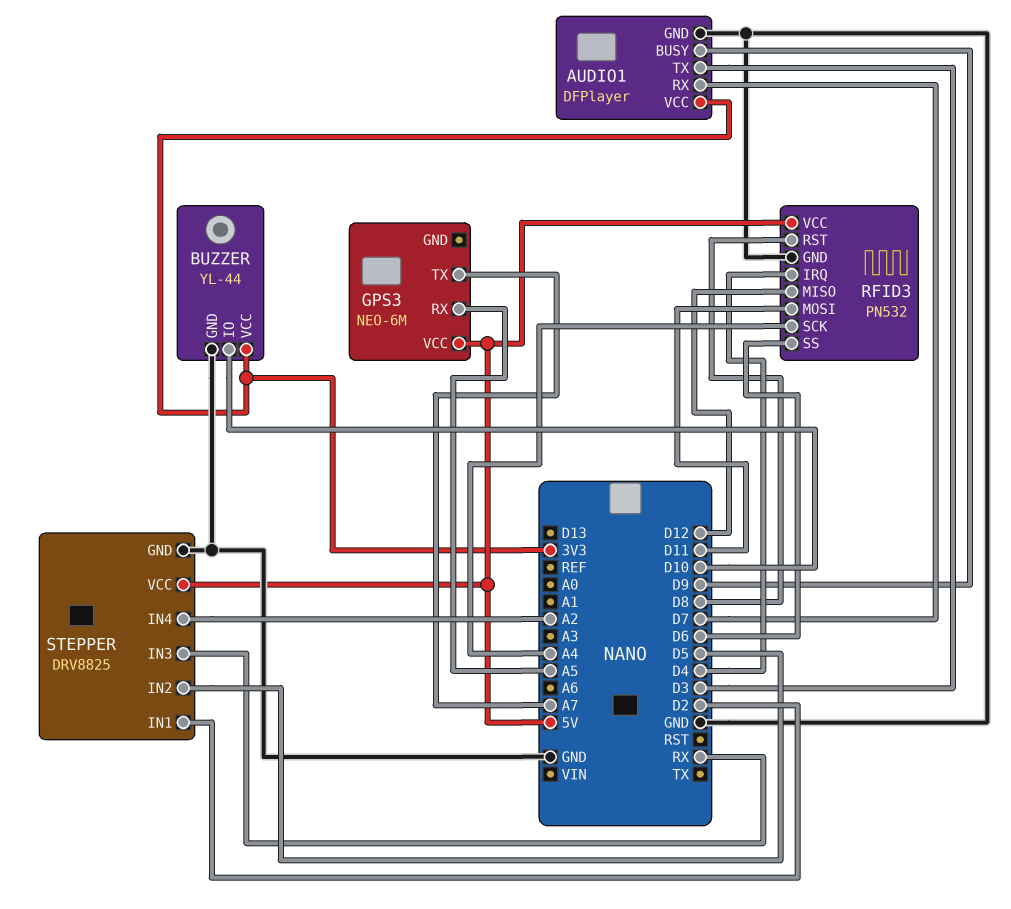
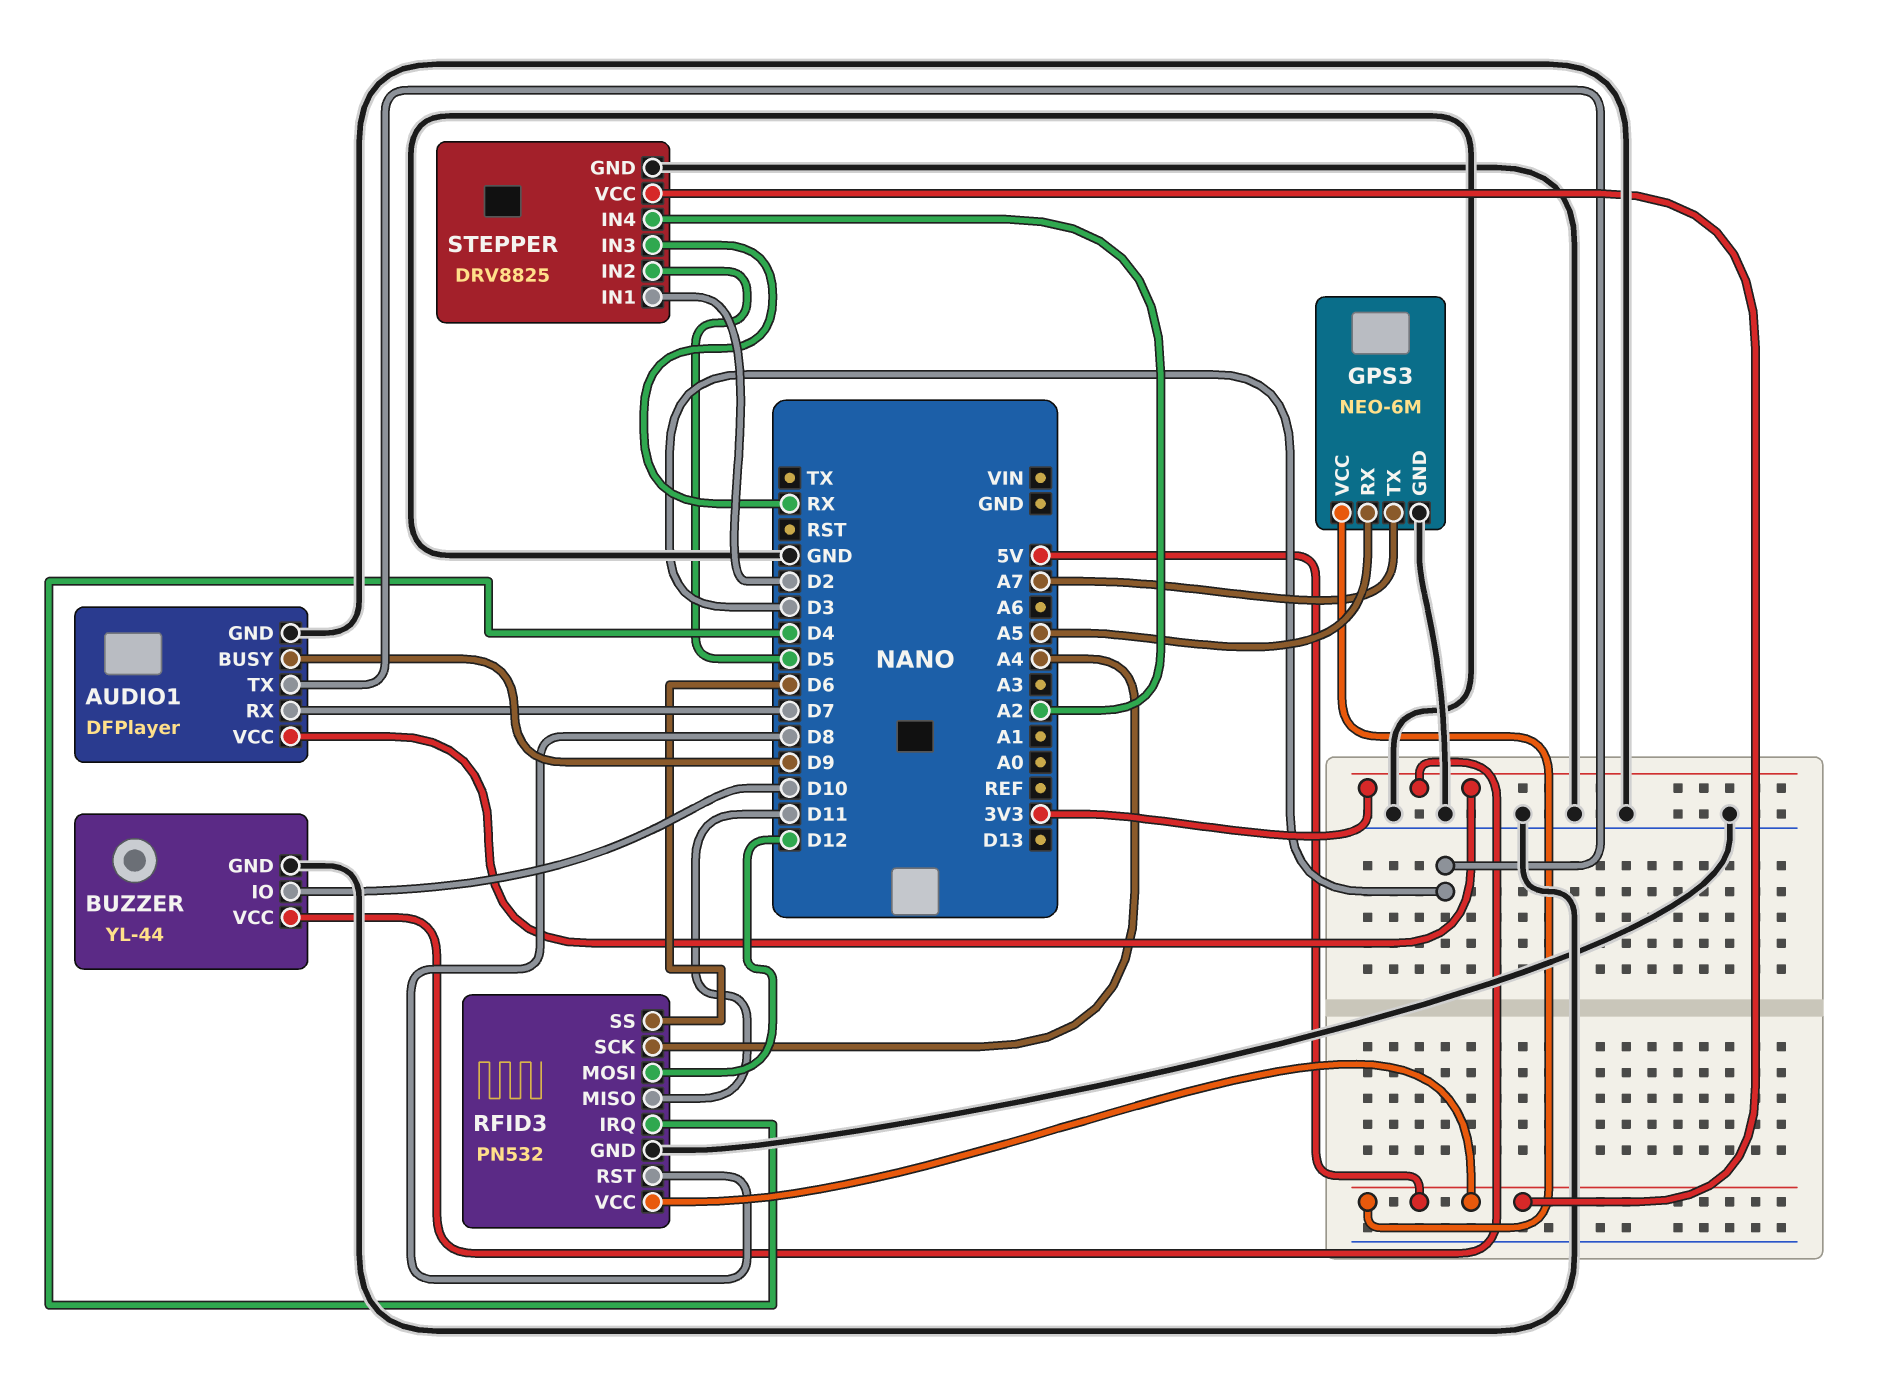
GPS3 pin GND: none -> GND
RFID3 pin MISO: D12 -> D11
RFID3 pin MOSI: D11 -> D12

